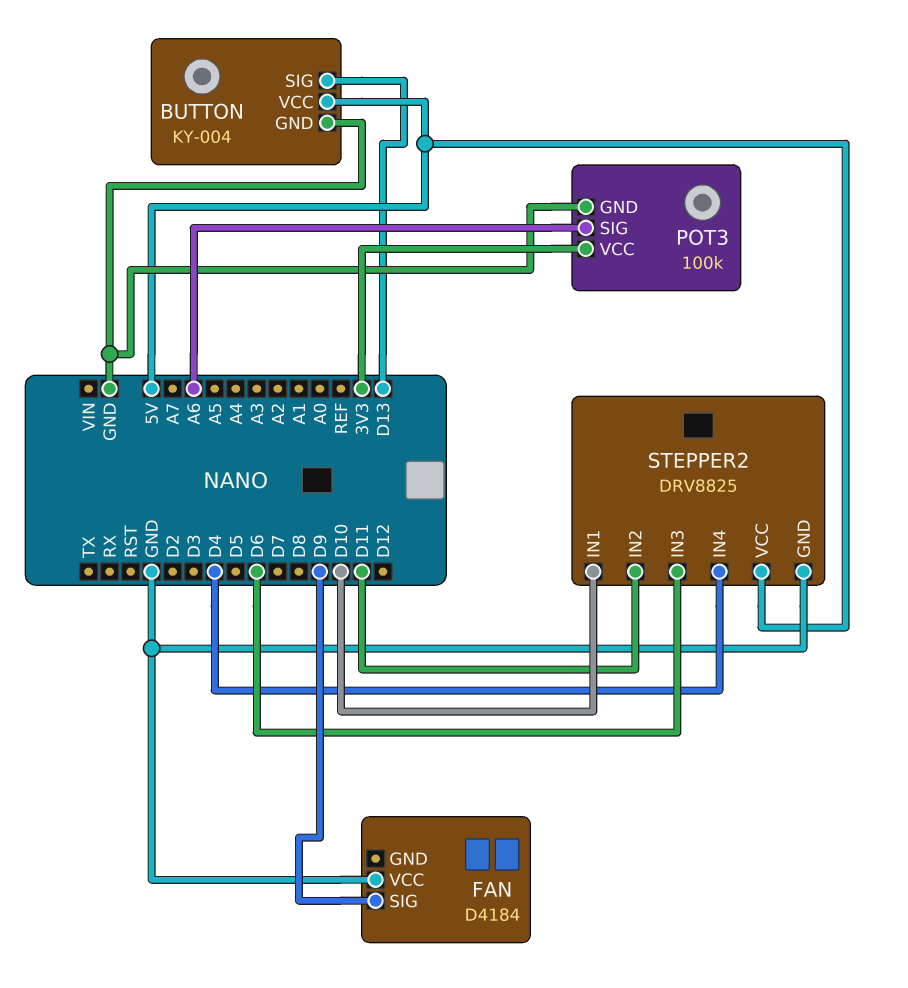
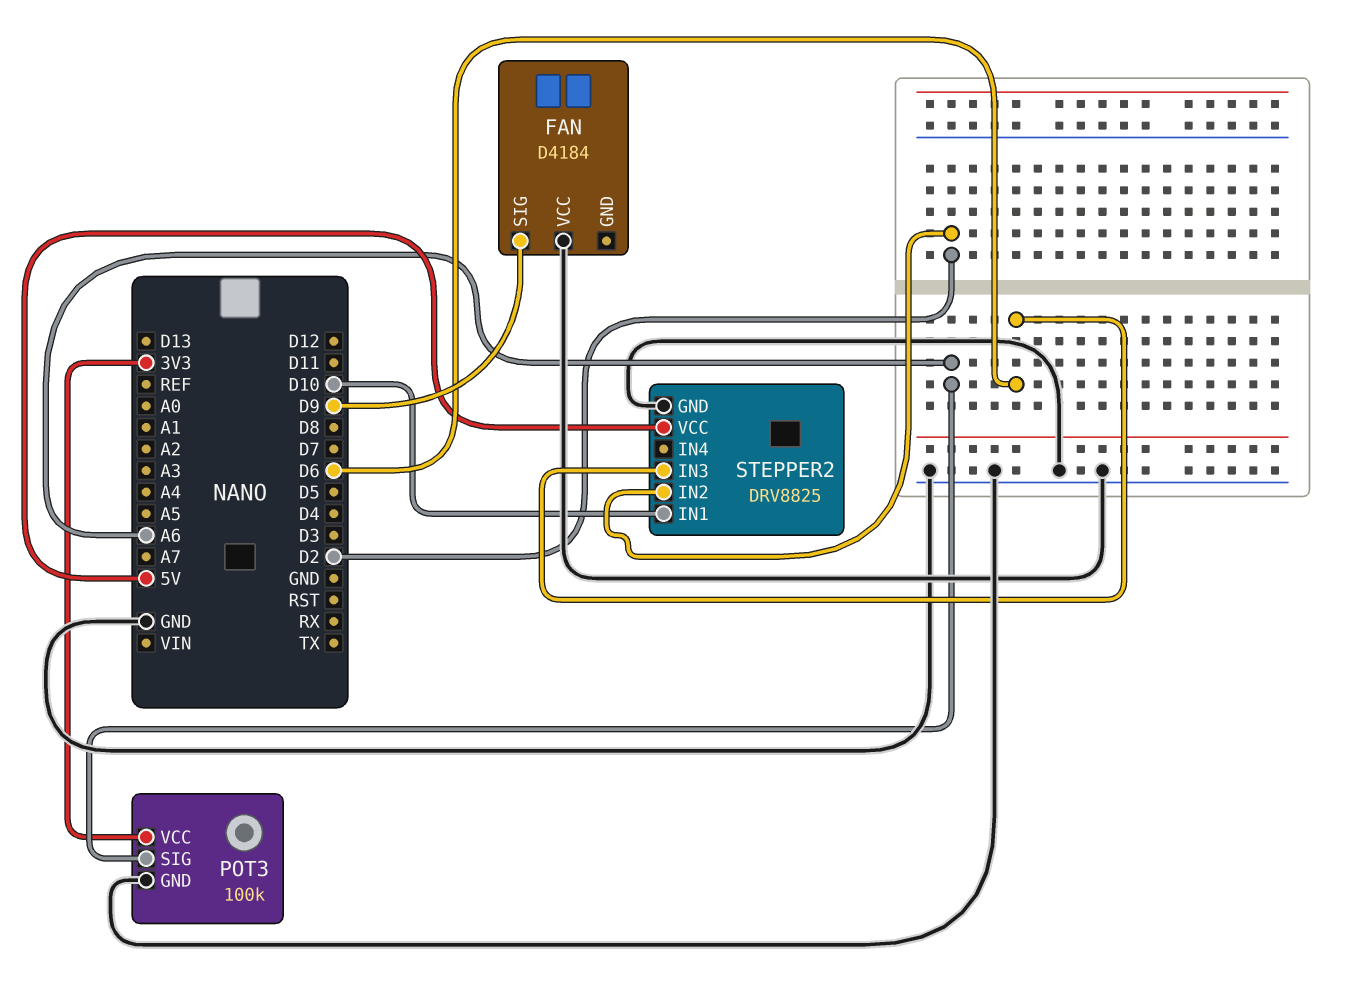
BUTTON: KY-004 -> none
BUTTON pin GND: GND -> none
BUTTON pin SIG: D13 -> none
BUTTON pin VCC: 5V -> none
STEPPER2 pin IN2: D11 -> D2
STEPPER2 pin IN4: D4 -> none

